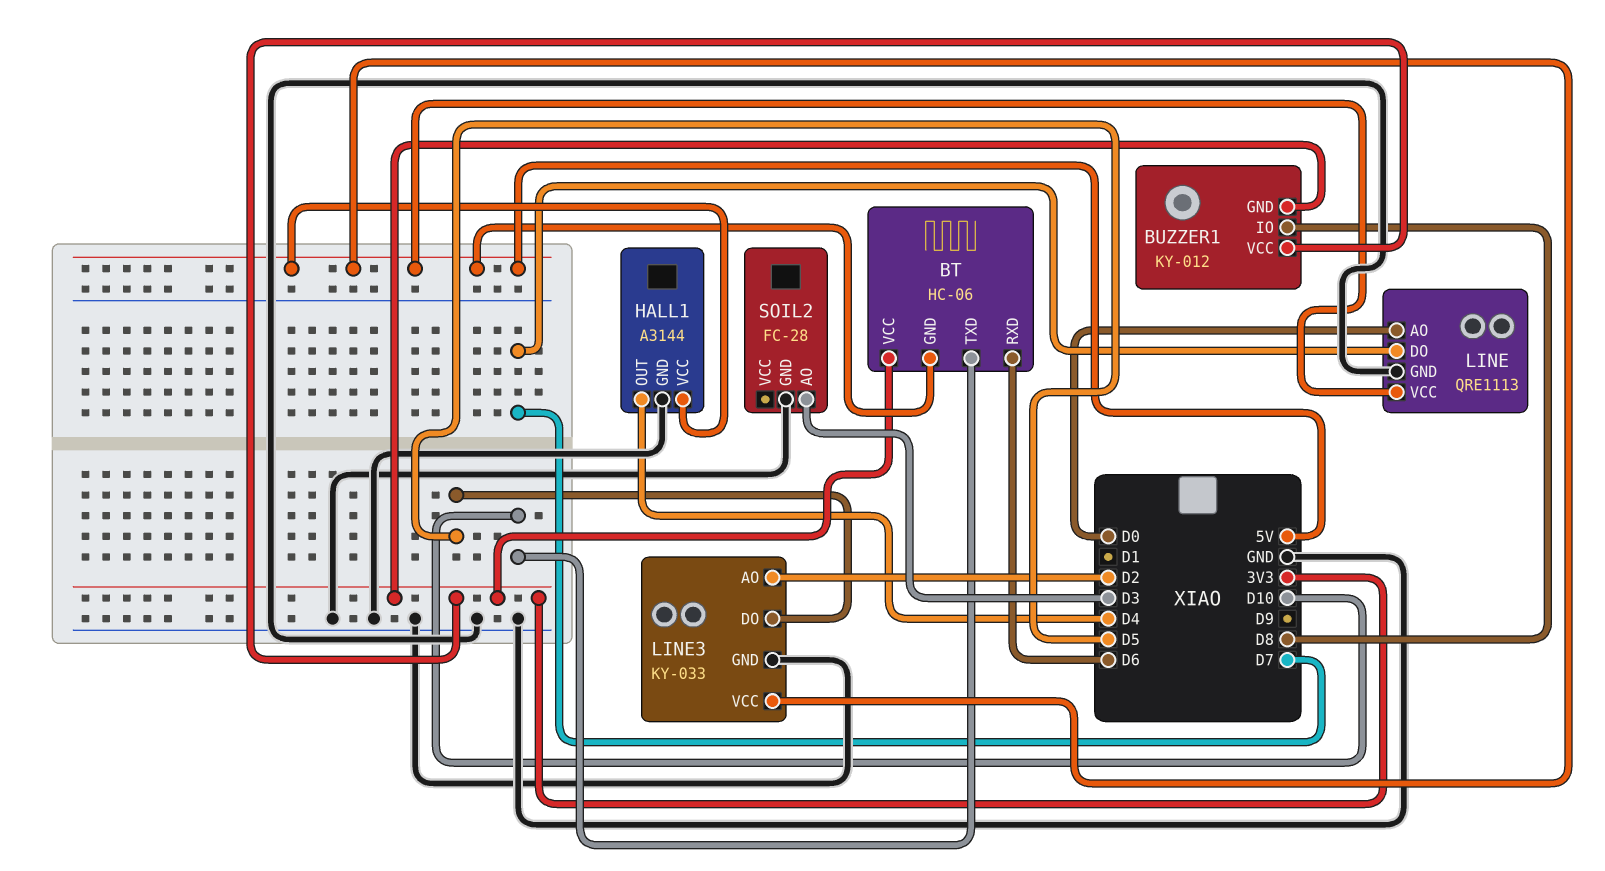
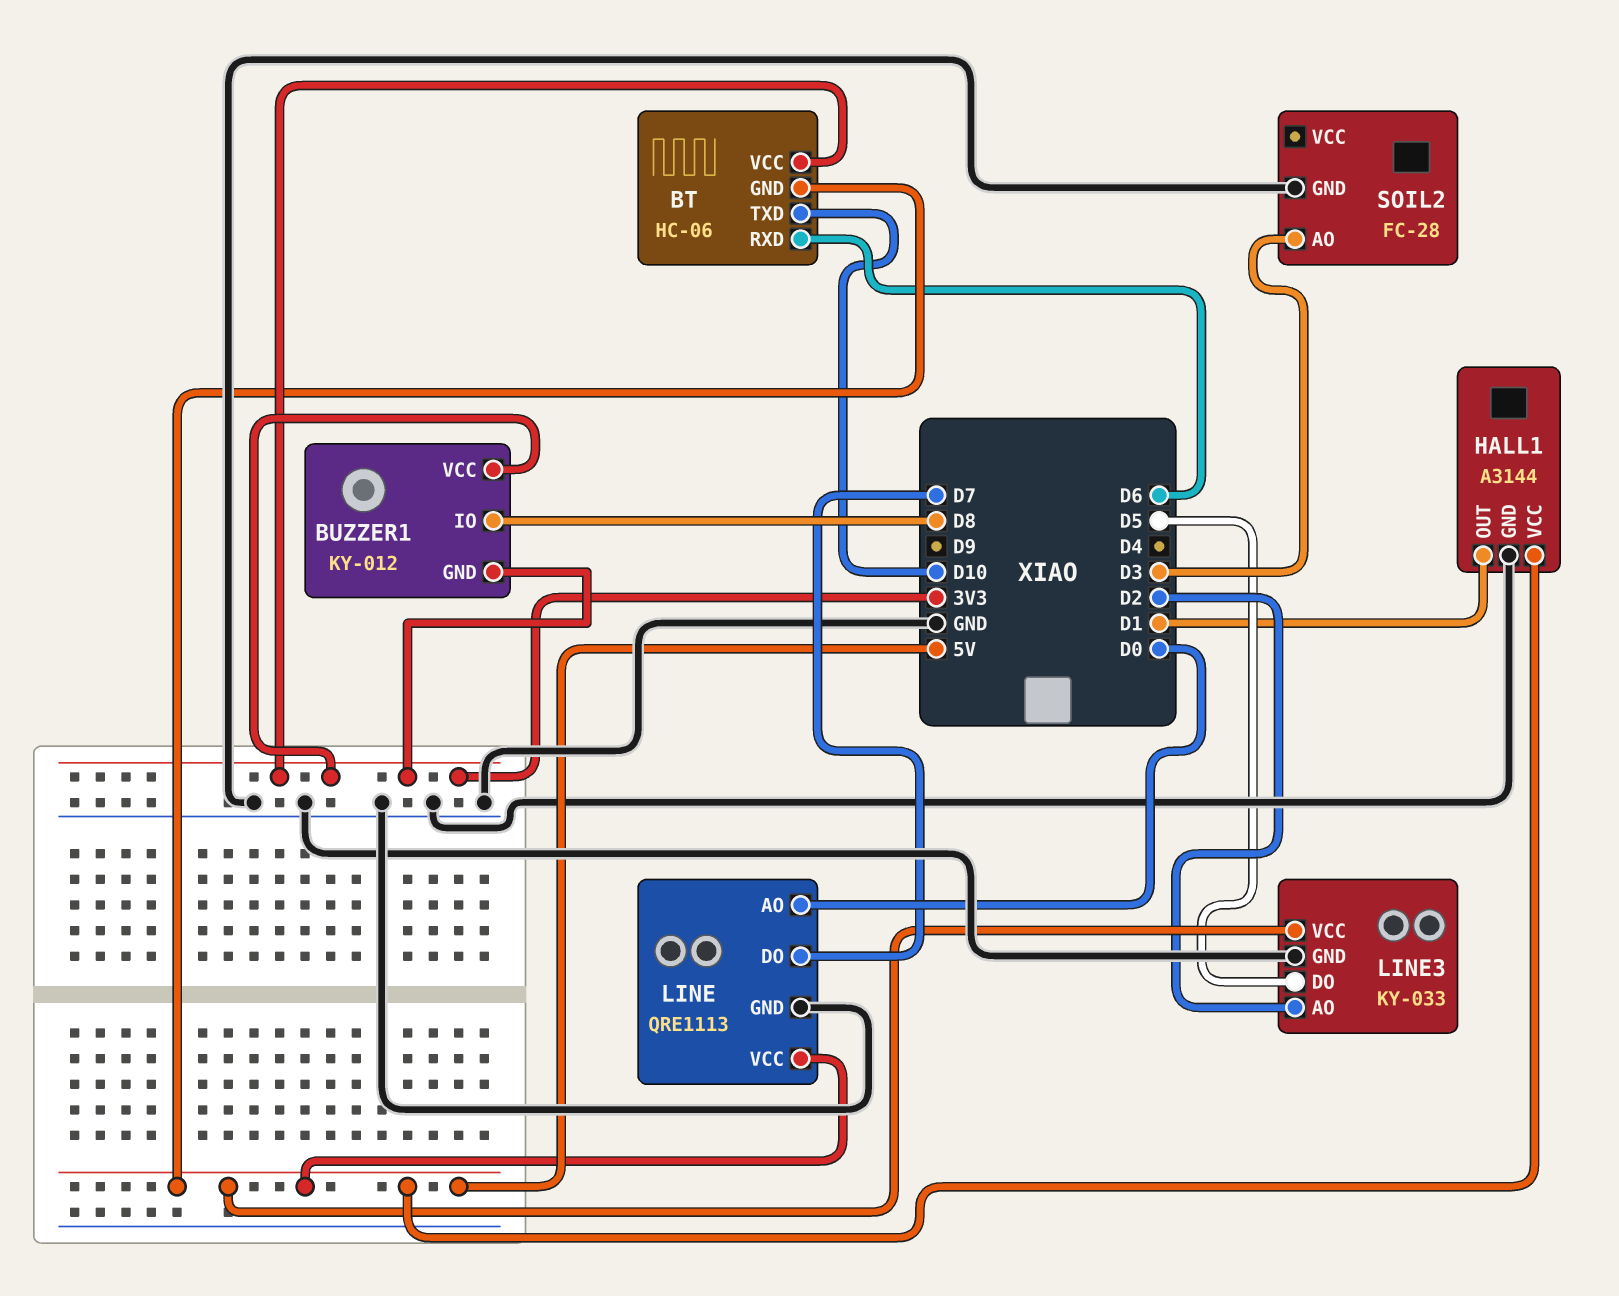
HALL1 pin OUT: D4 -> D1

